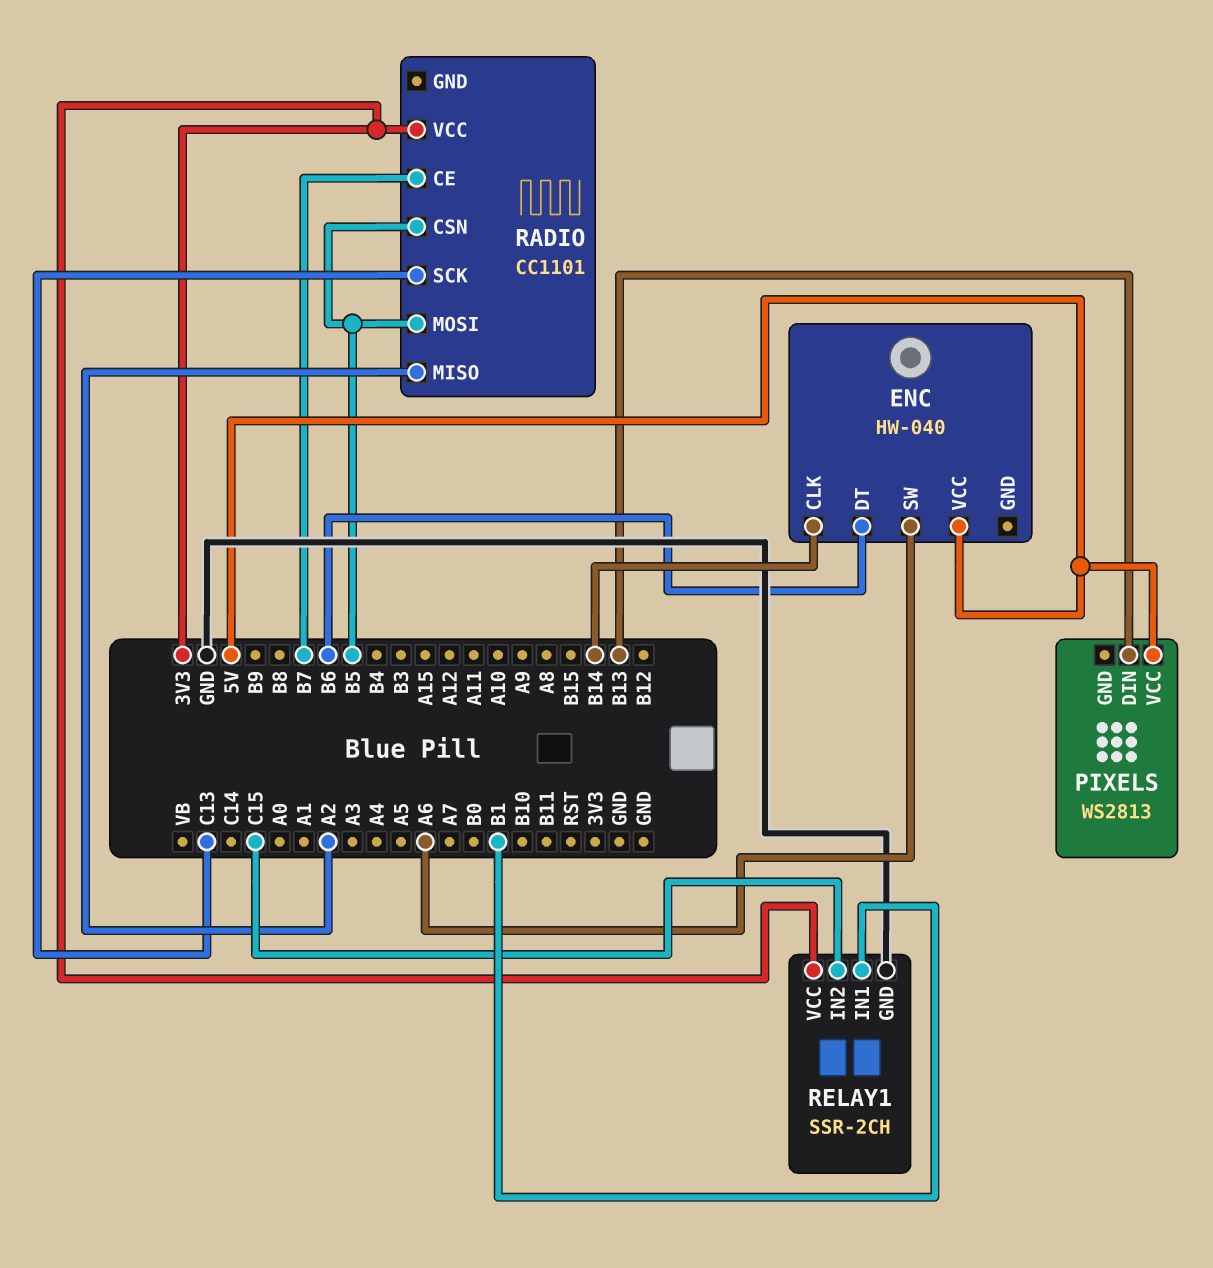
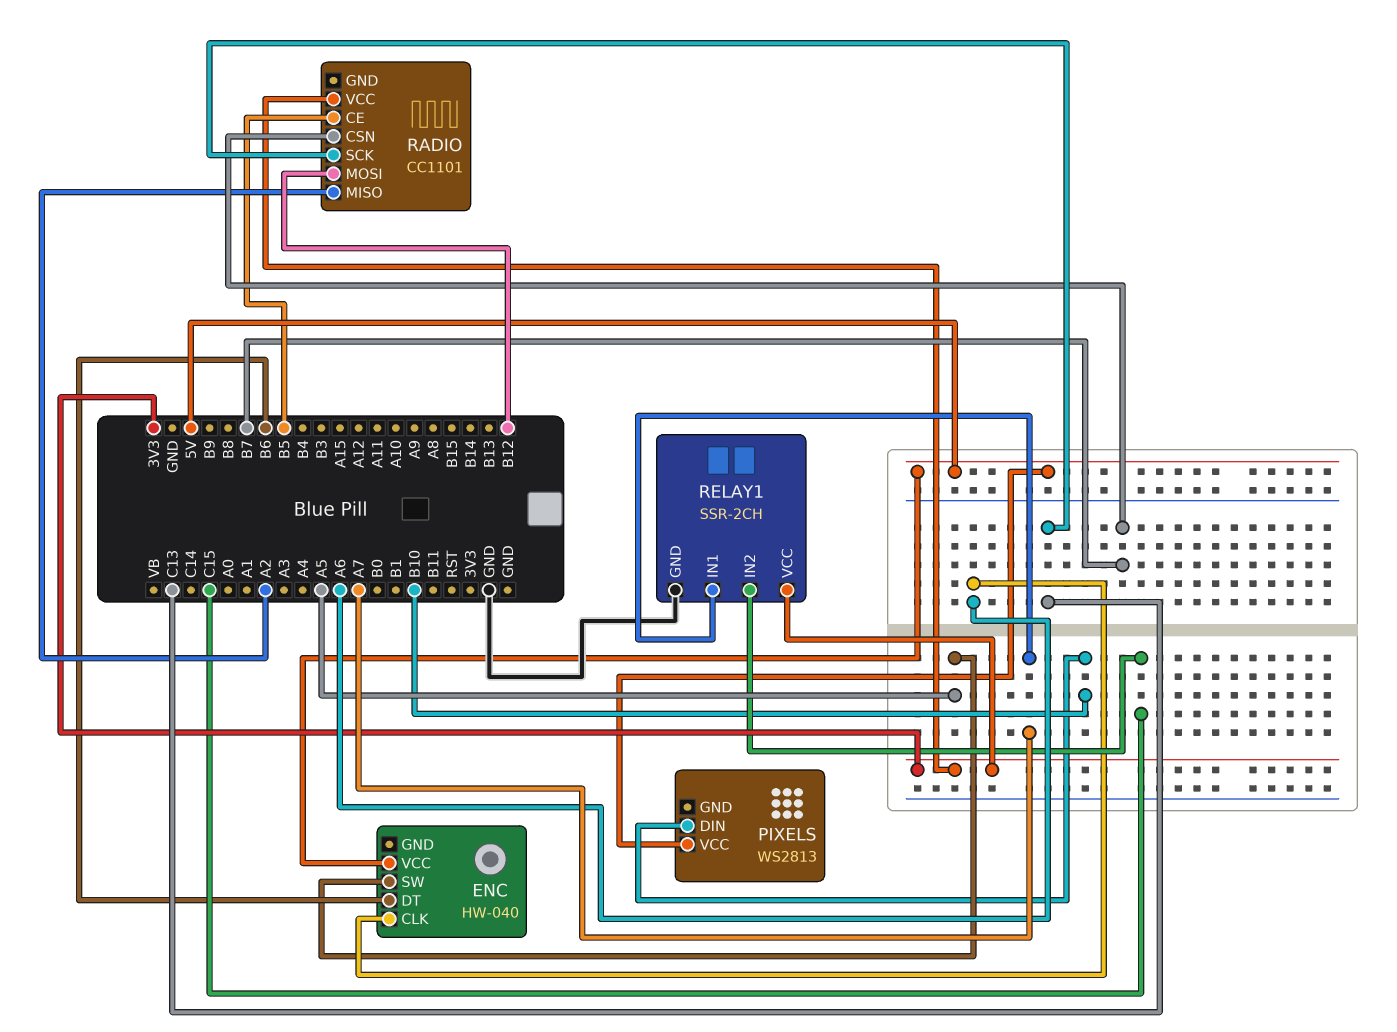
ENC pin CLK: B14 -> A6
ENC pin SW: A6 -> A5
PIXELS pin DIN: B13 -> B10
RADIO pin CE: B7 -> B5
RADIO pin CSN: B5 -> B7
RADIO pin MOSI: B5 -> B12
RELAY1 pin IN1: B1 -> A7

